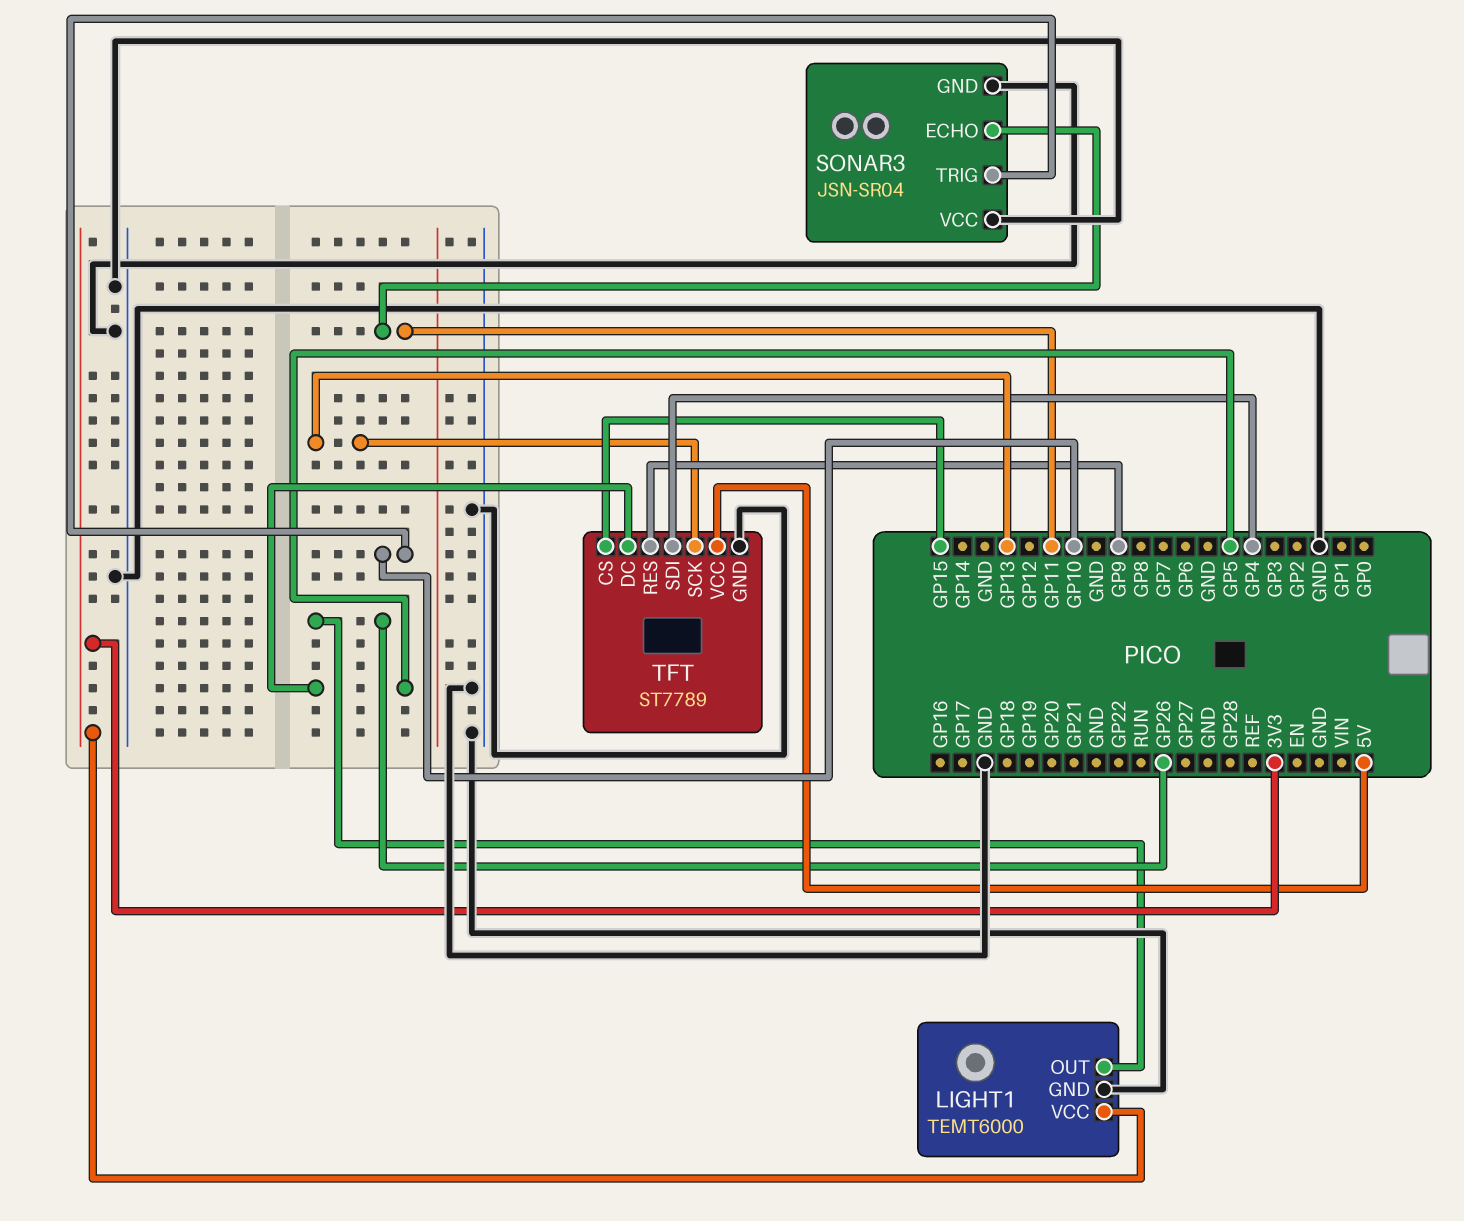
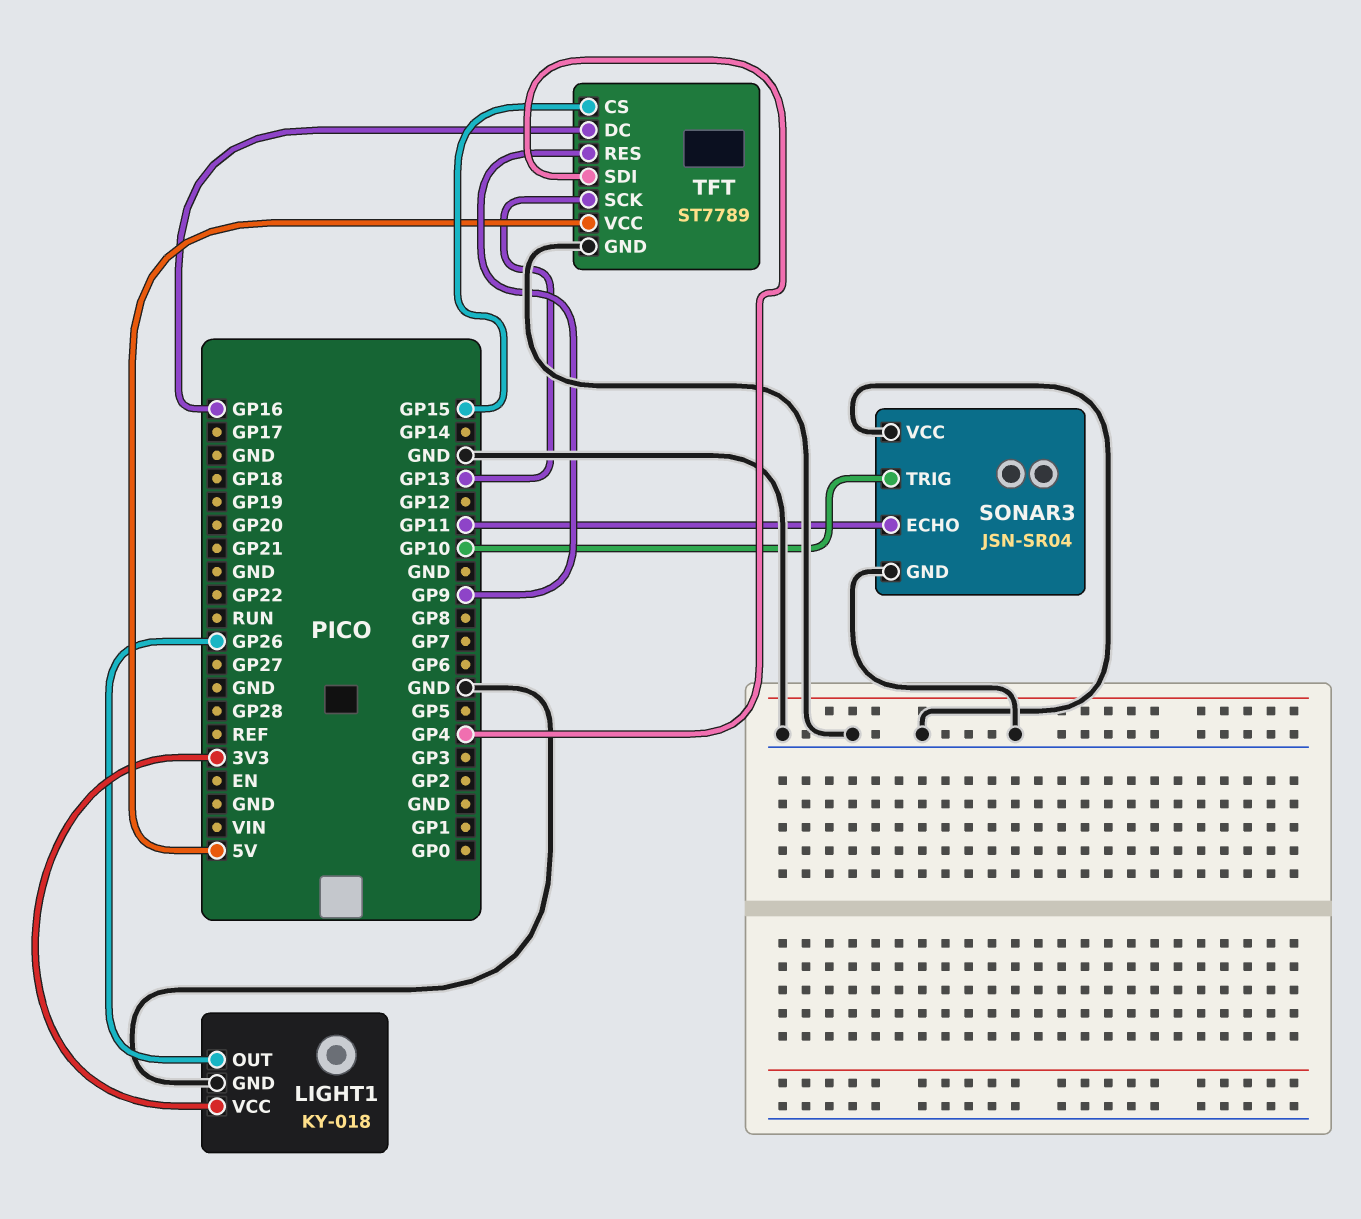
LIGHT1: TEMT6000 -> KY-018
TFT pin DC: GP5 -> GP16

